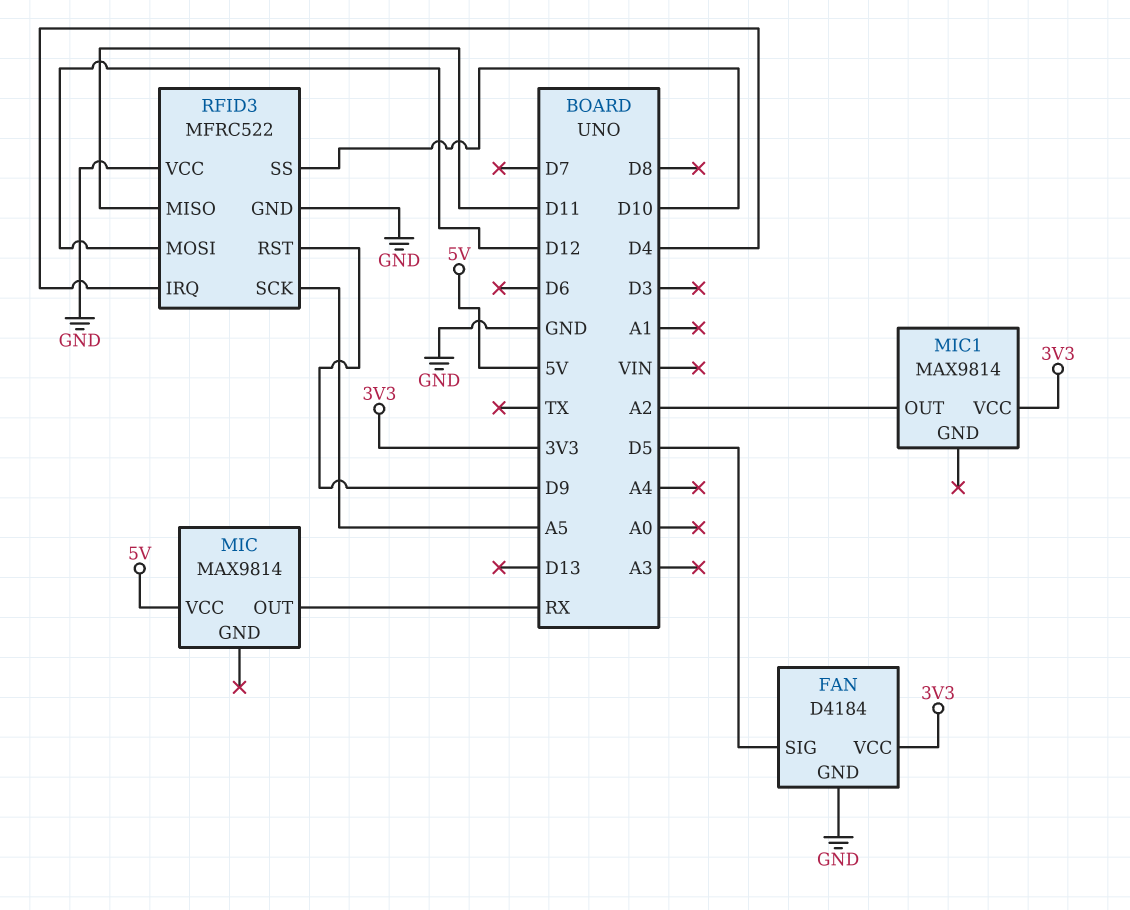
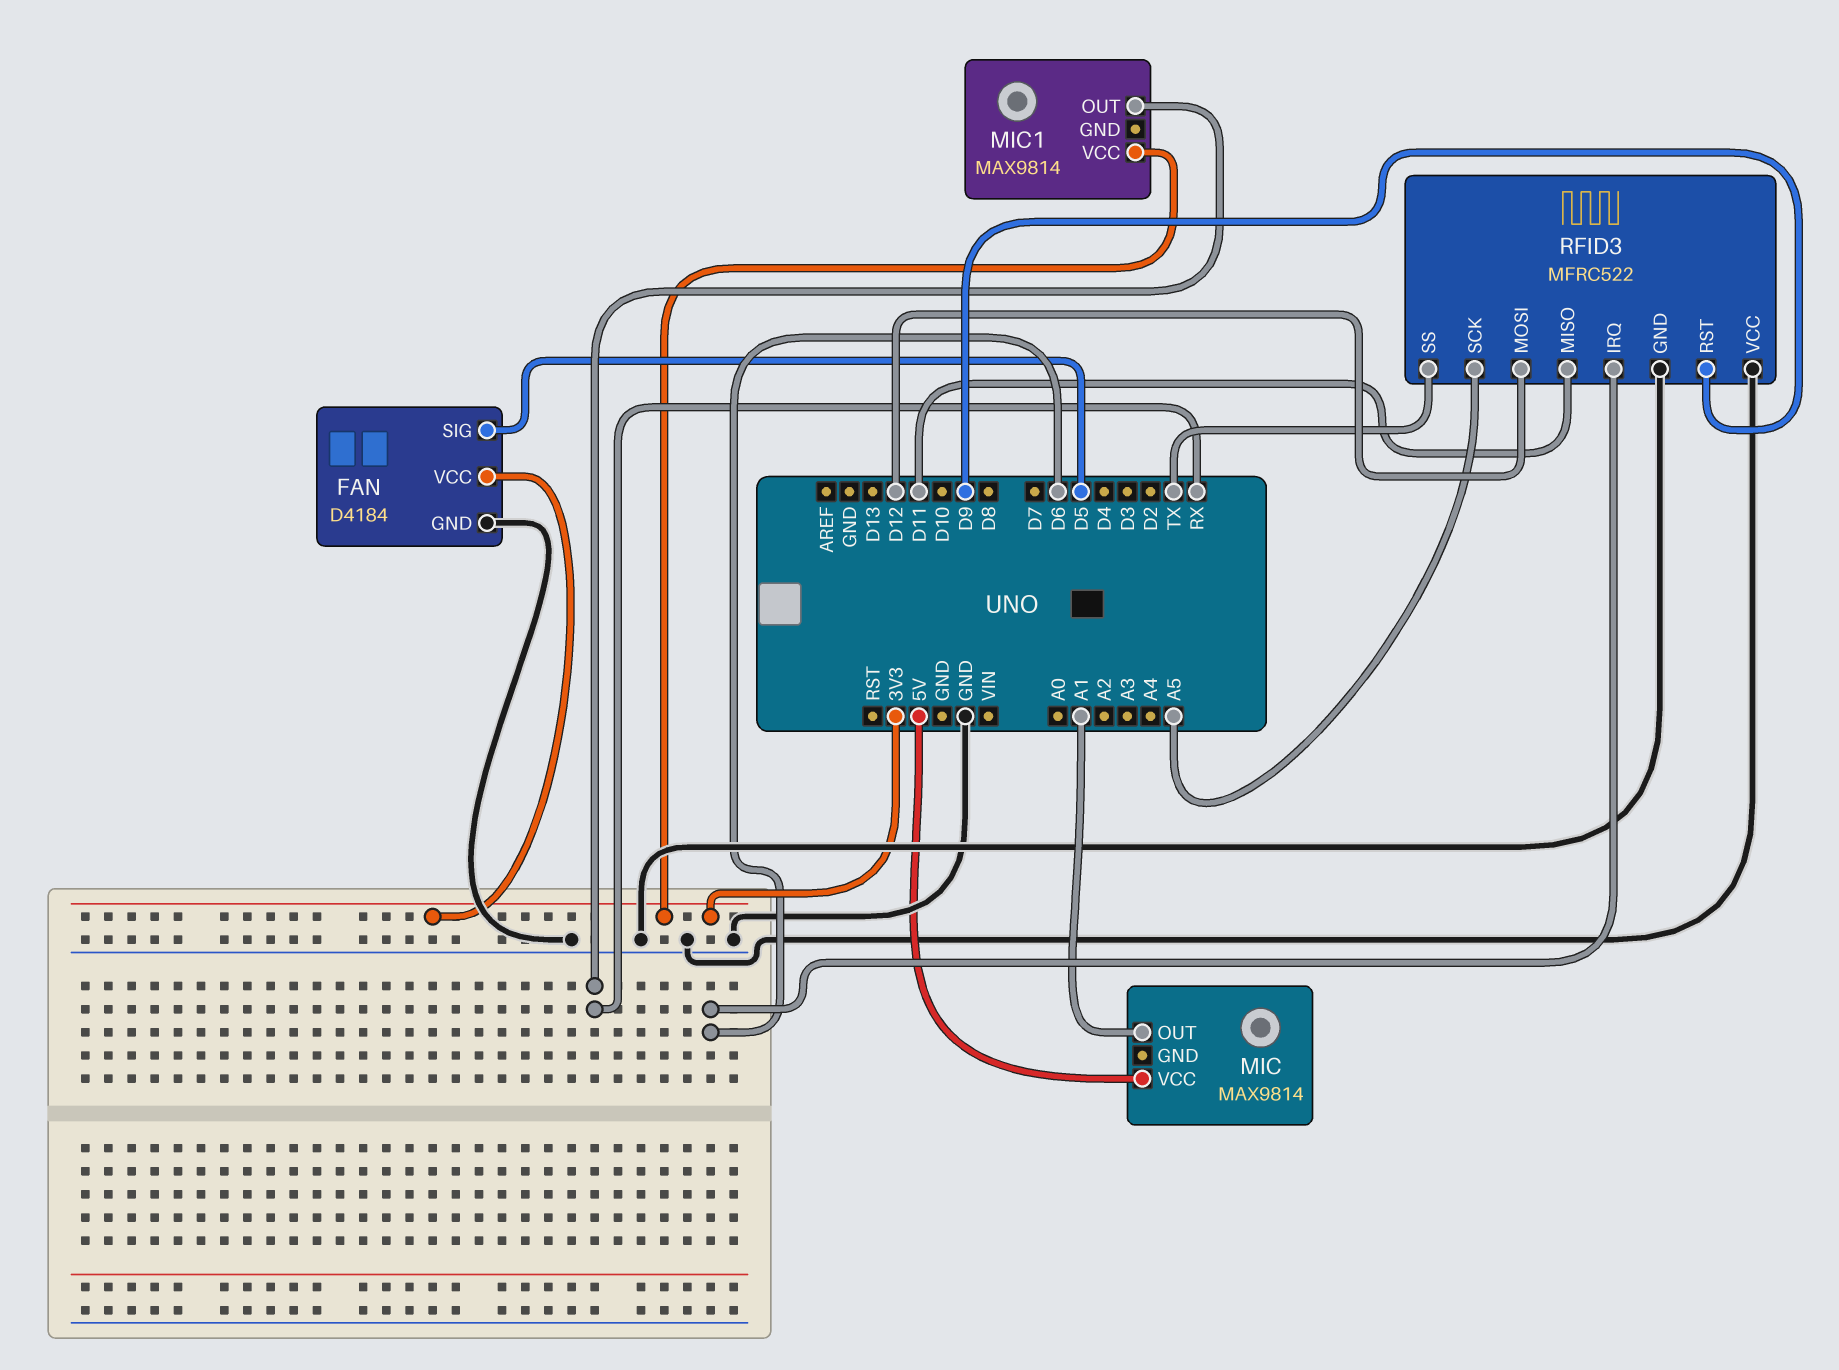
MIC pin OUT: RX -> A1
MIC1 pin OUT: A2 -> RX
RFID3 pin IRQ: D4 -> D6
RFID3 pin SS: D10 -> TX

